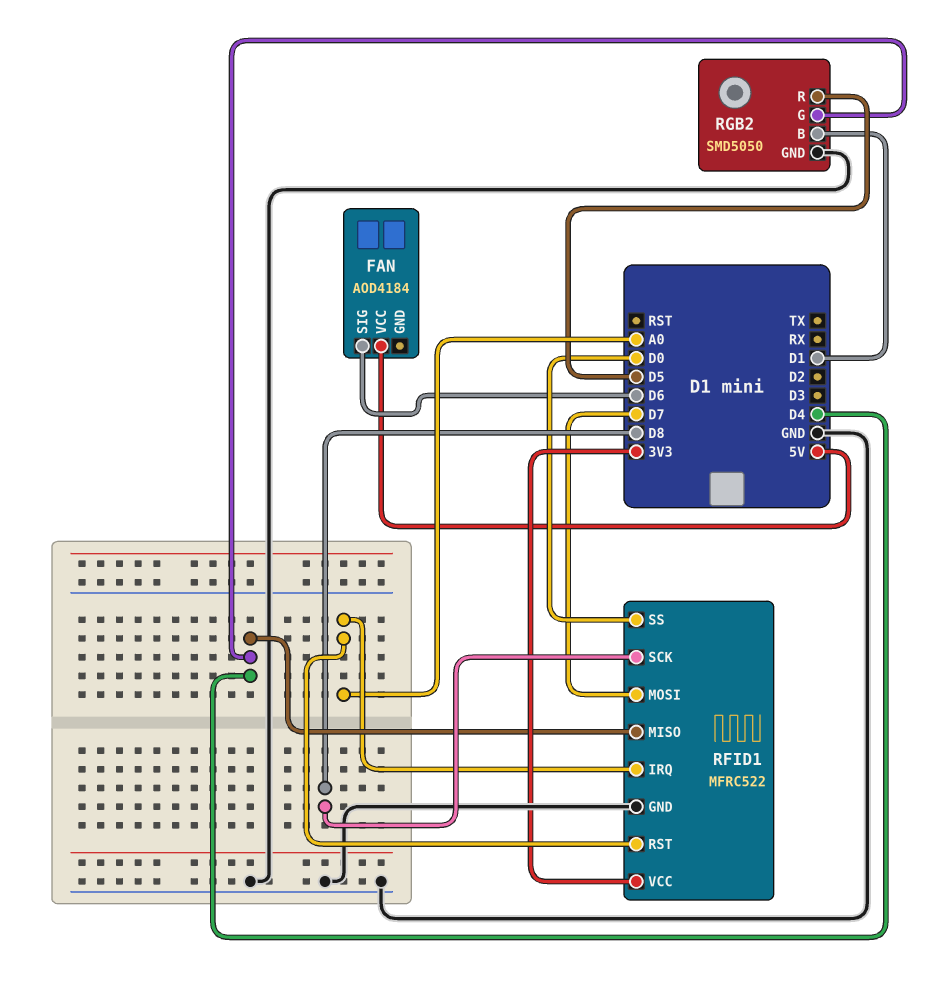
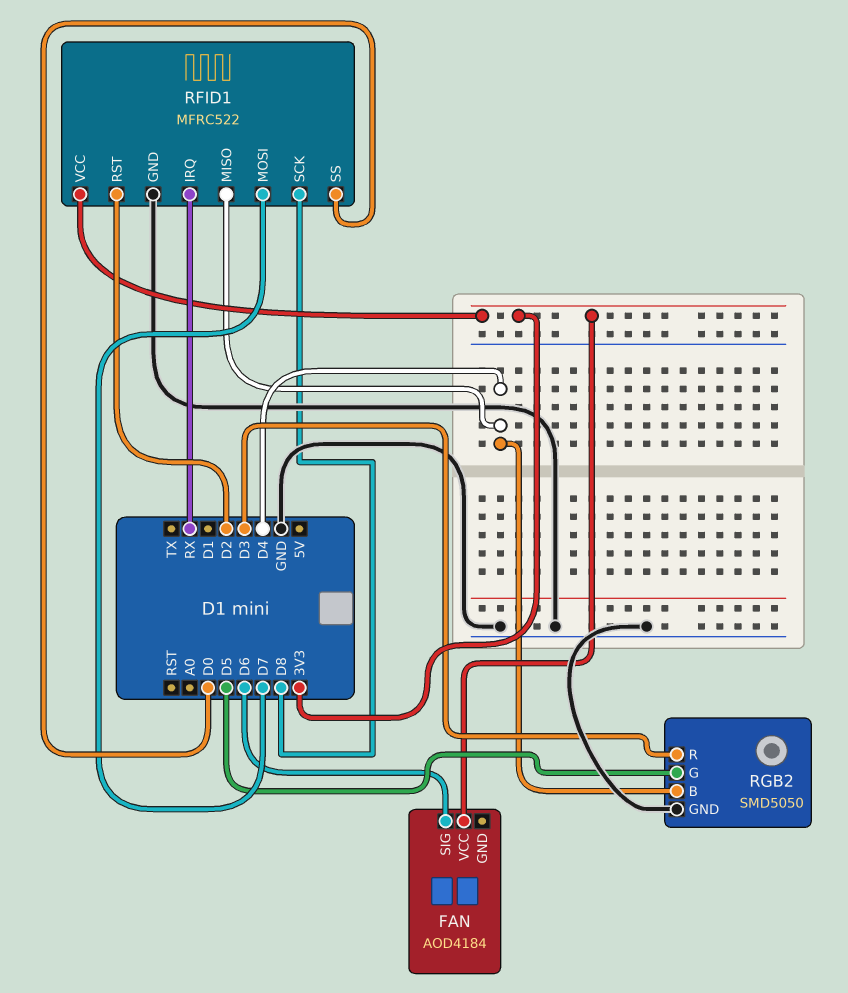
FAN pin VCC: 5V -> 3V3
RFID1 pin IRQ: A0 -> RX
RFID1 pin RST: A0 -> D2
RGB2 pin B: D1 -> D4
RGB2 pin G: D4 -> D5
RGB2 pin R: D5 -> D3

